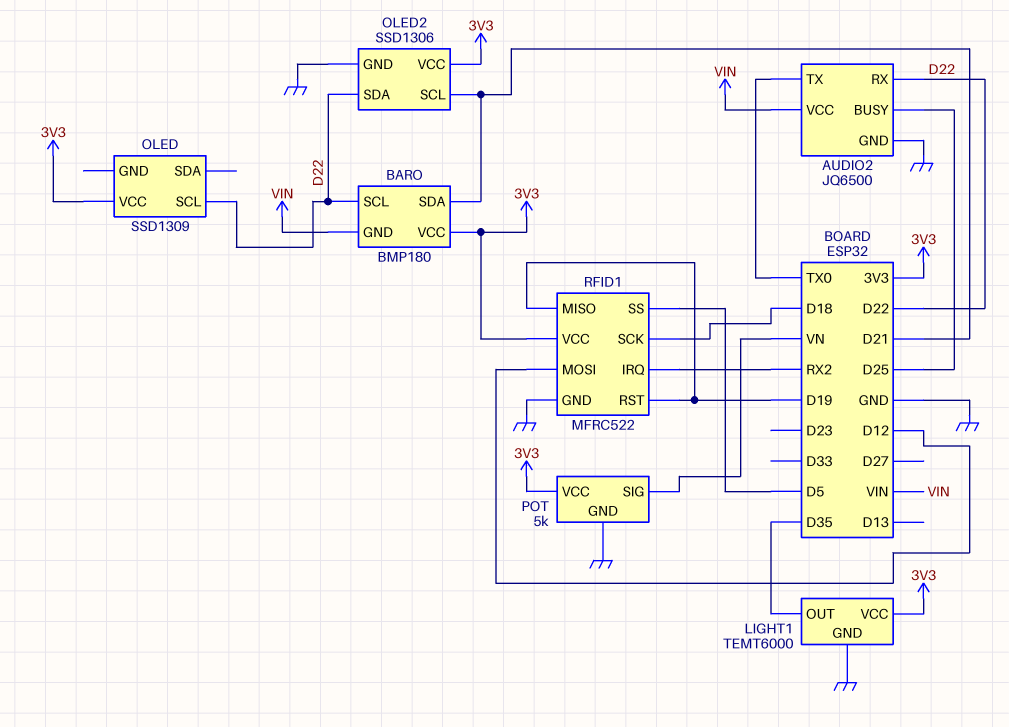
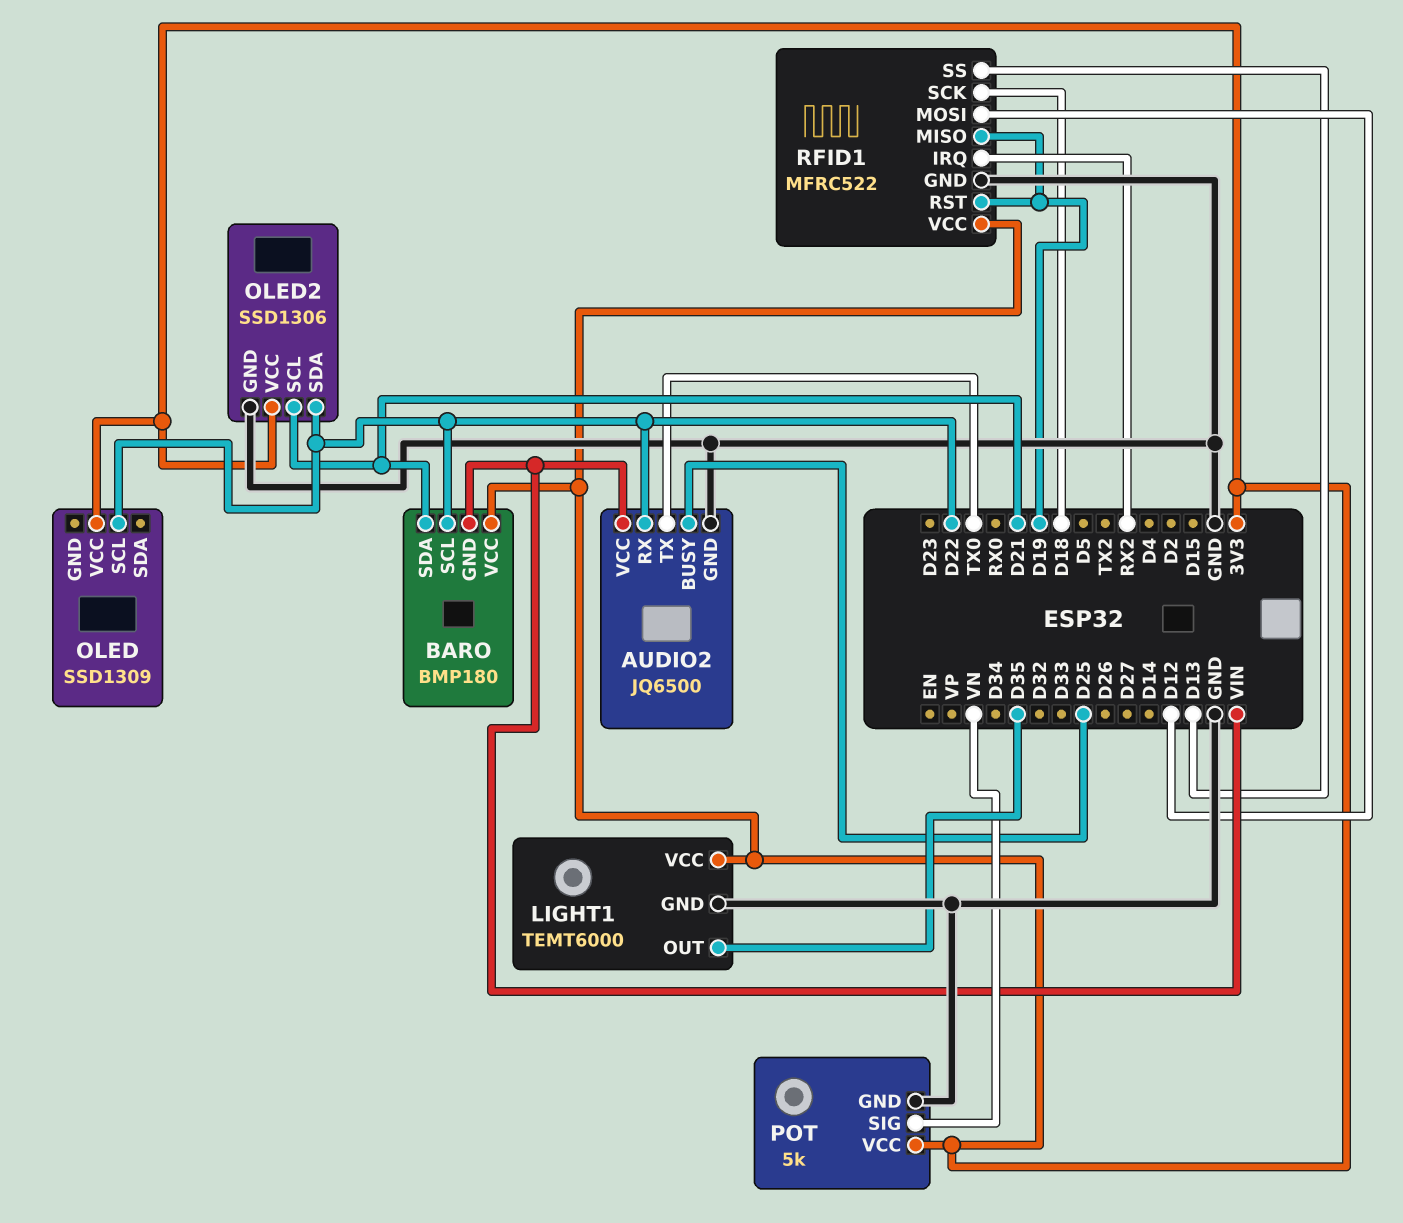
RFID1 pin SS: D5 -> D13

